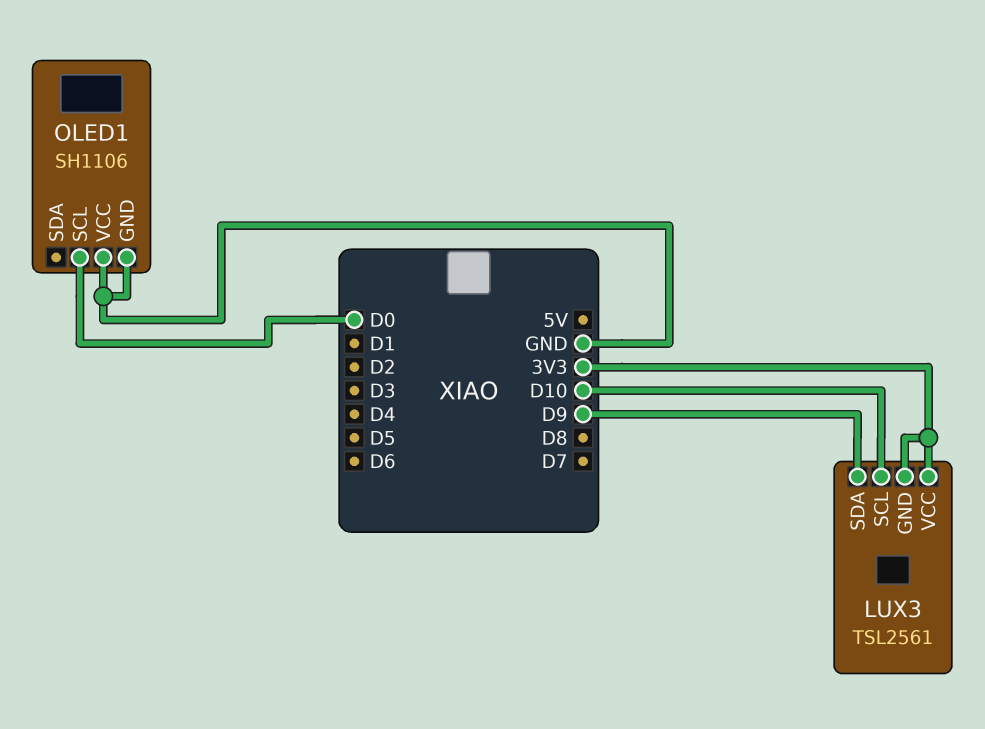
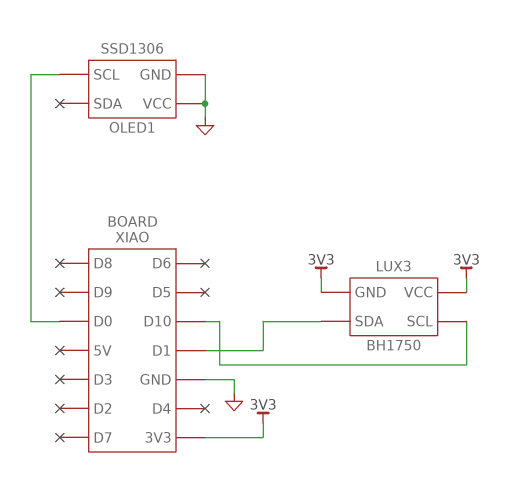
LUX3: TSL2561 -> BH1750
LUX3 pin SDA: D9 -> D1
OLED1: SH1106 -> SSD1306

